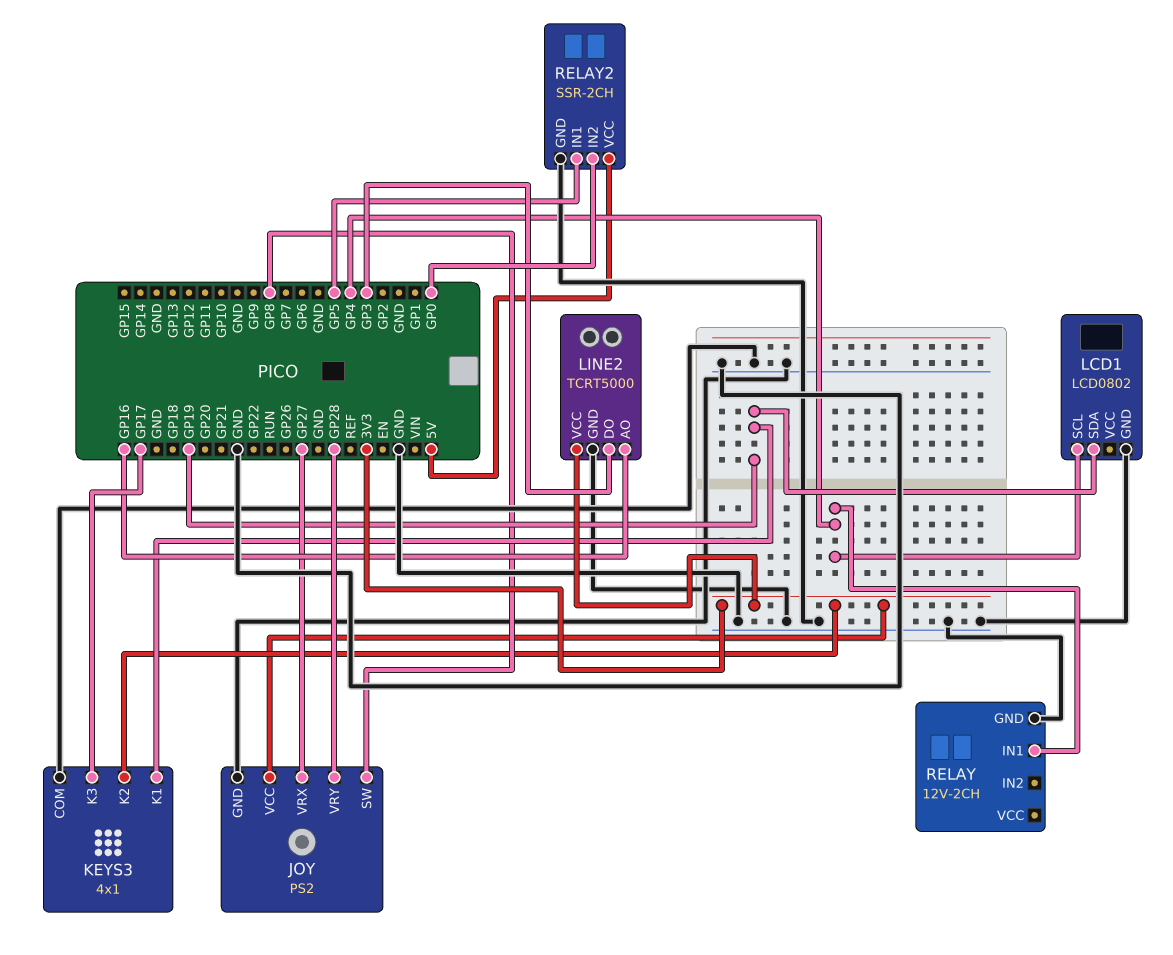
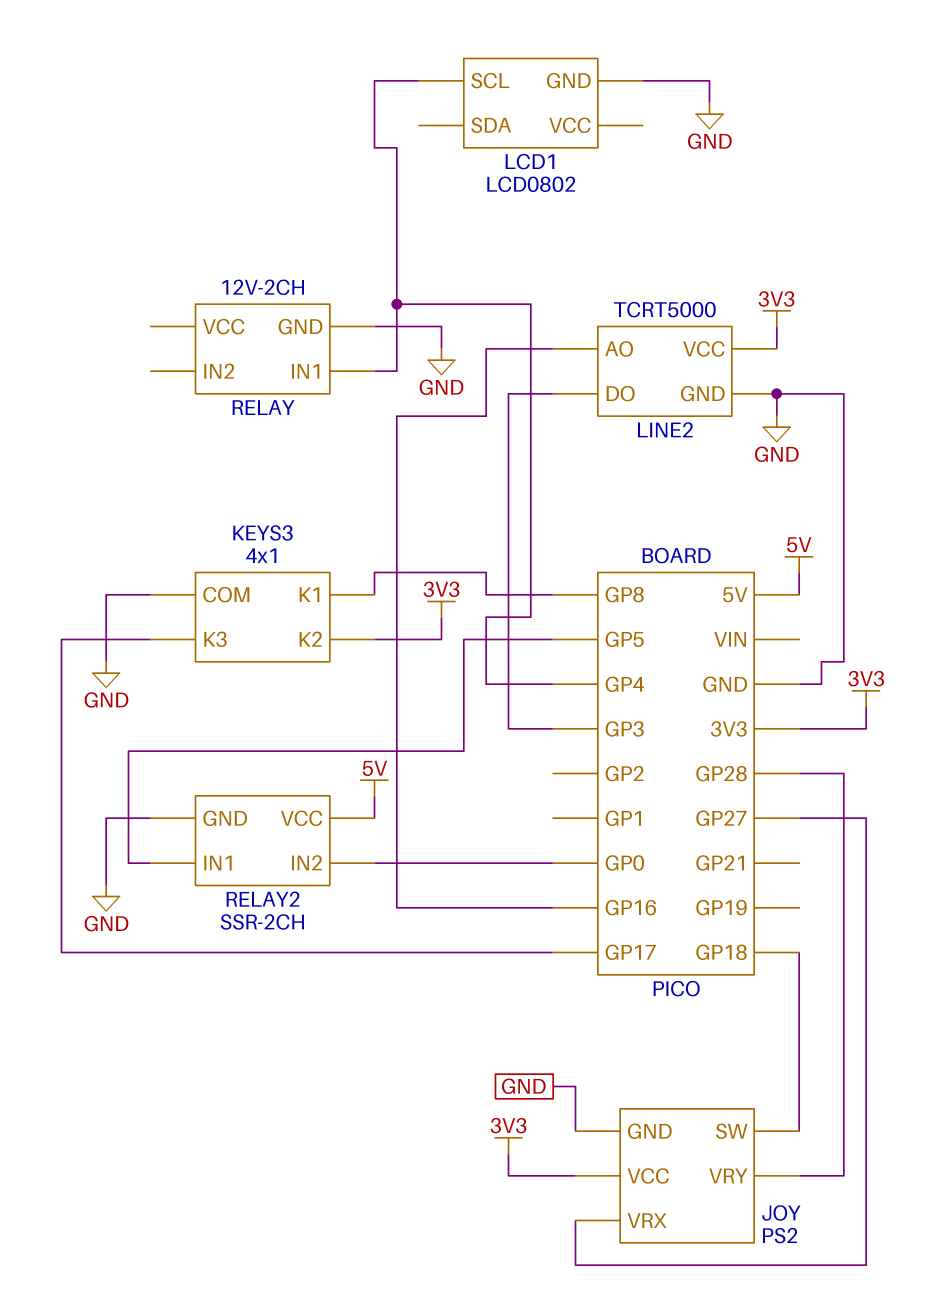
JOY pin SW: GP8 -> GP18
KEYS3 pin K1: GP19 -> GP8
LCD1 pin SDA: GP19 -> none

